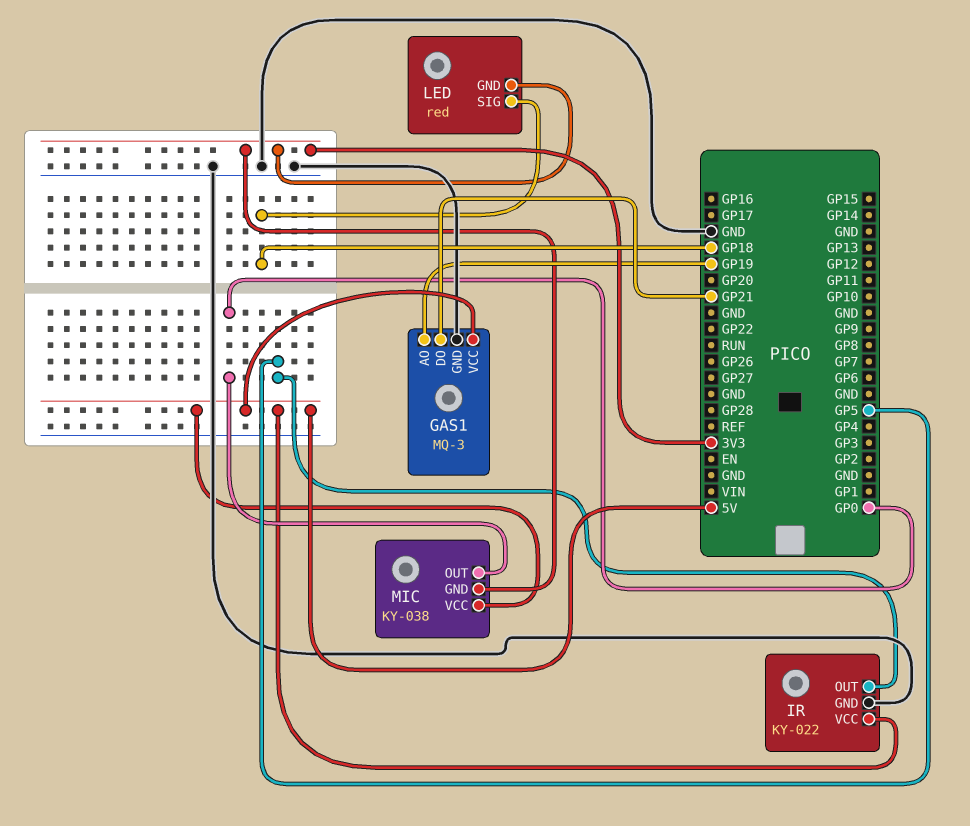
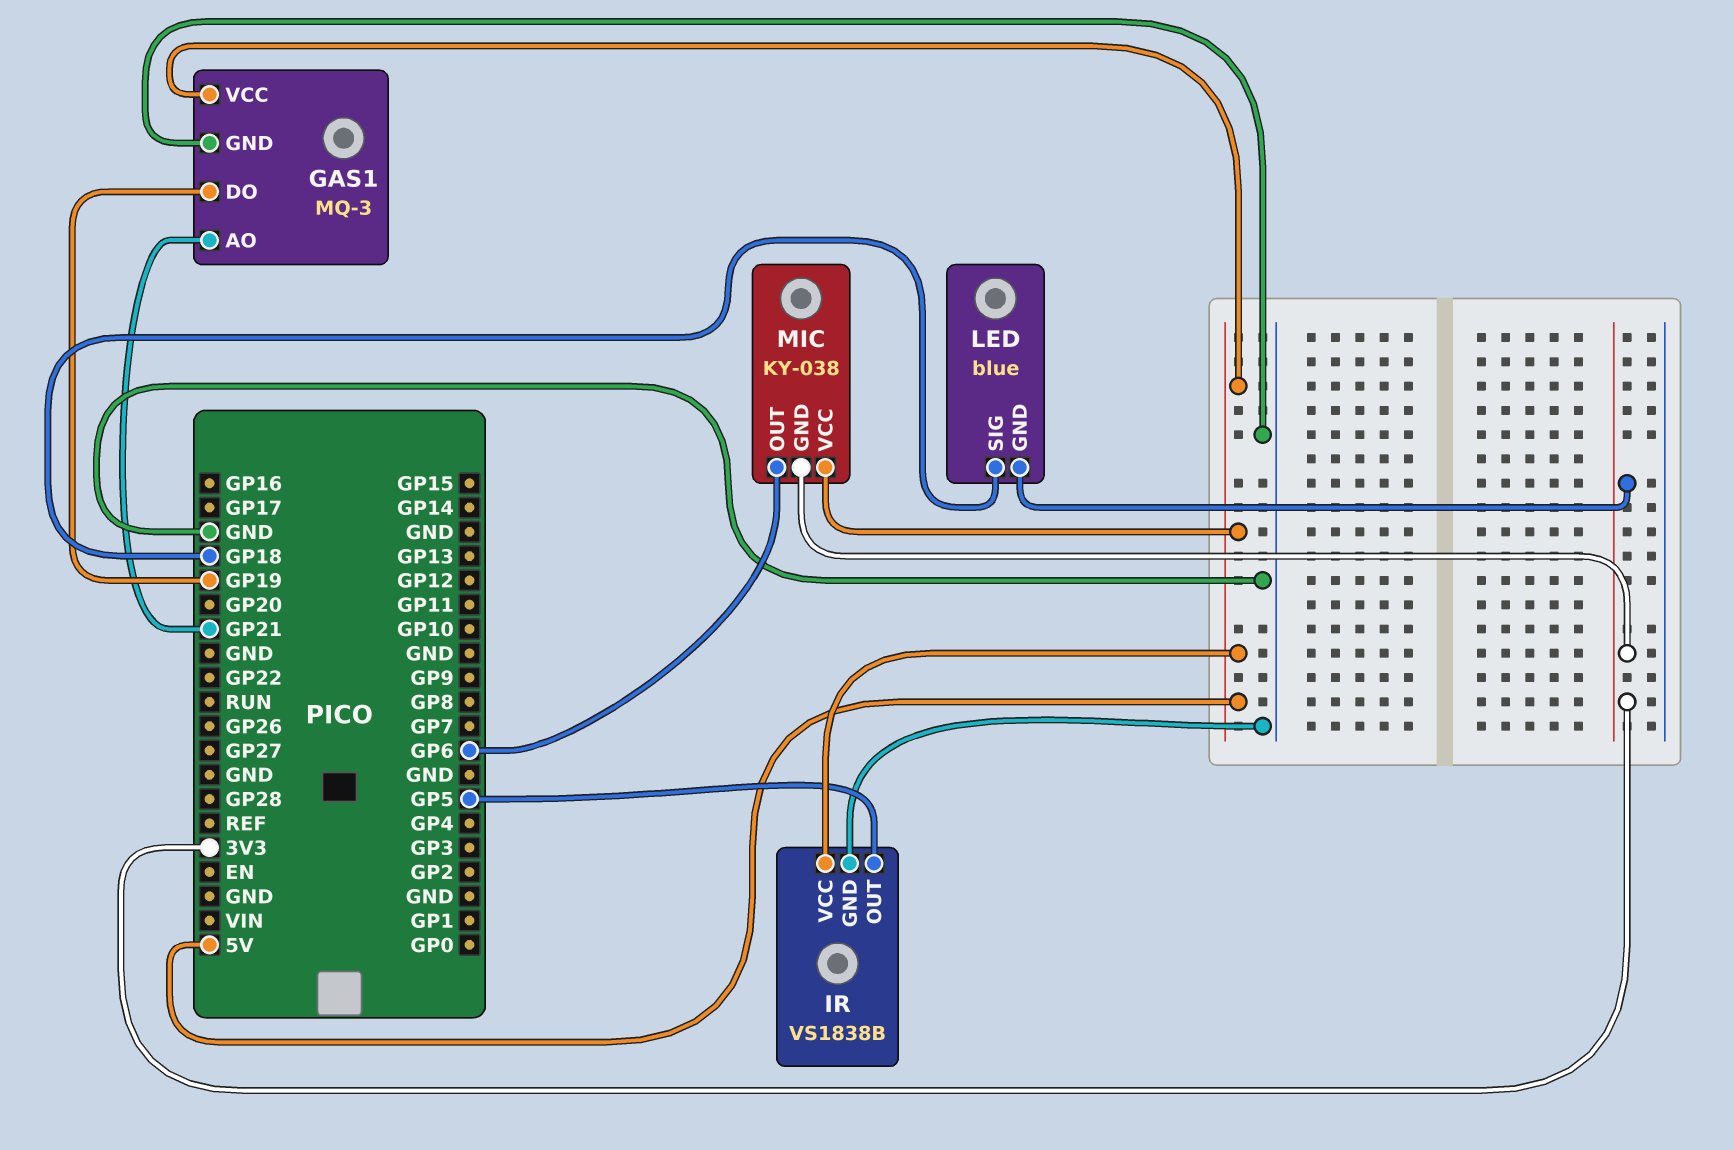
GAS1 pin AO: GP19 -> GP21
GAS1 pin DO: GP21 -> GP19
IR: KY-022 -> VS1838B
LED: red -> blue
MIC pin OUT: GP0 -> GP6

